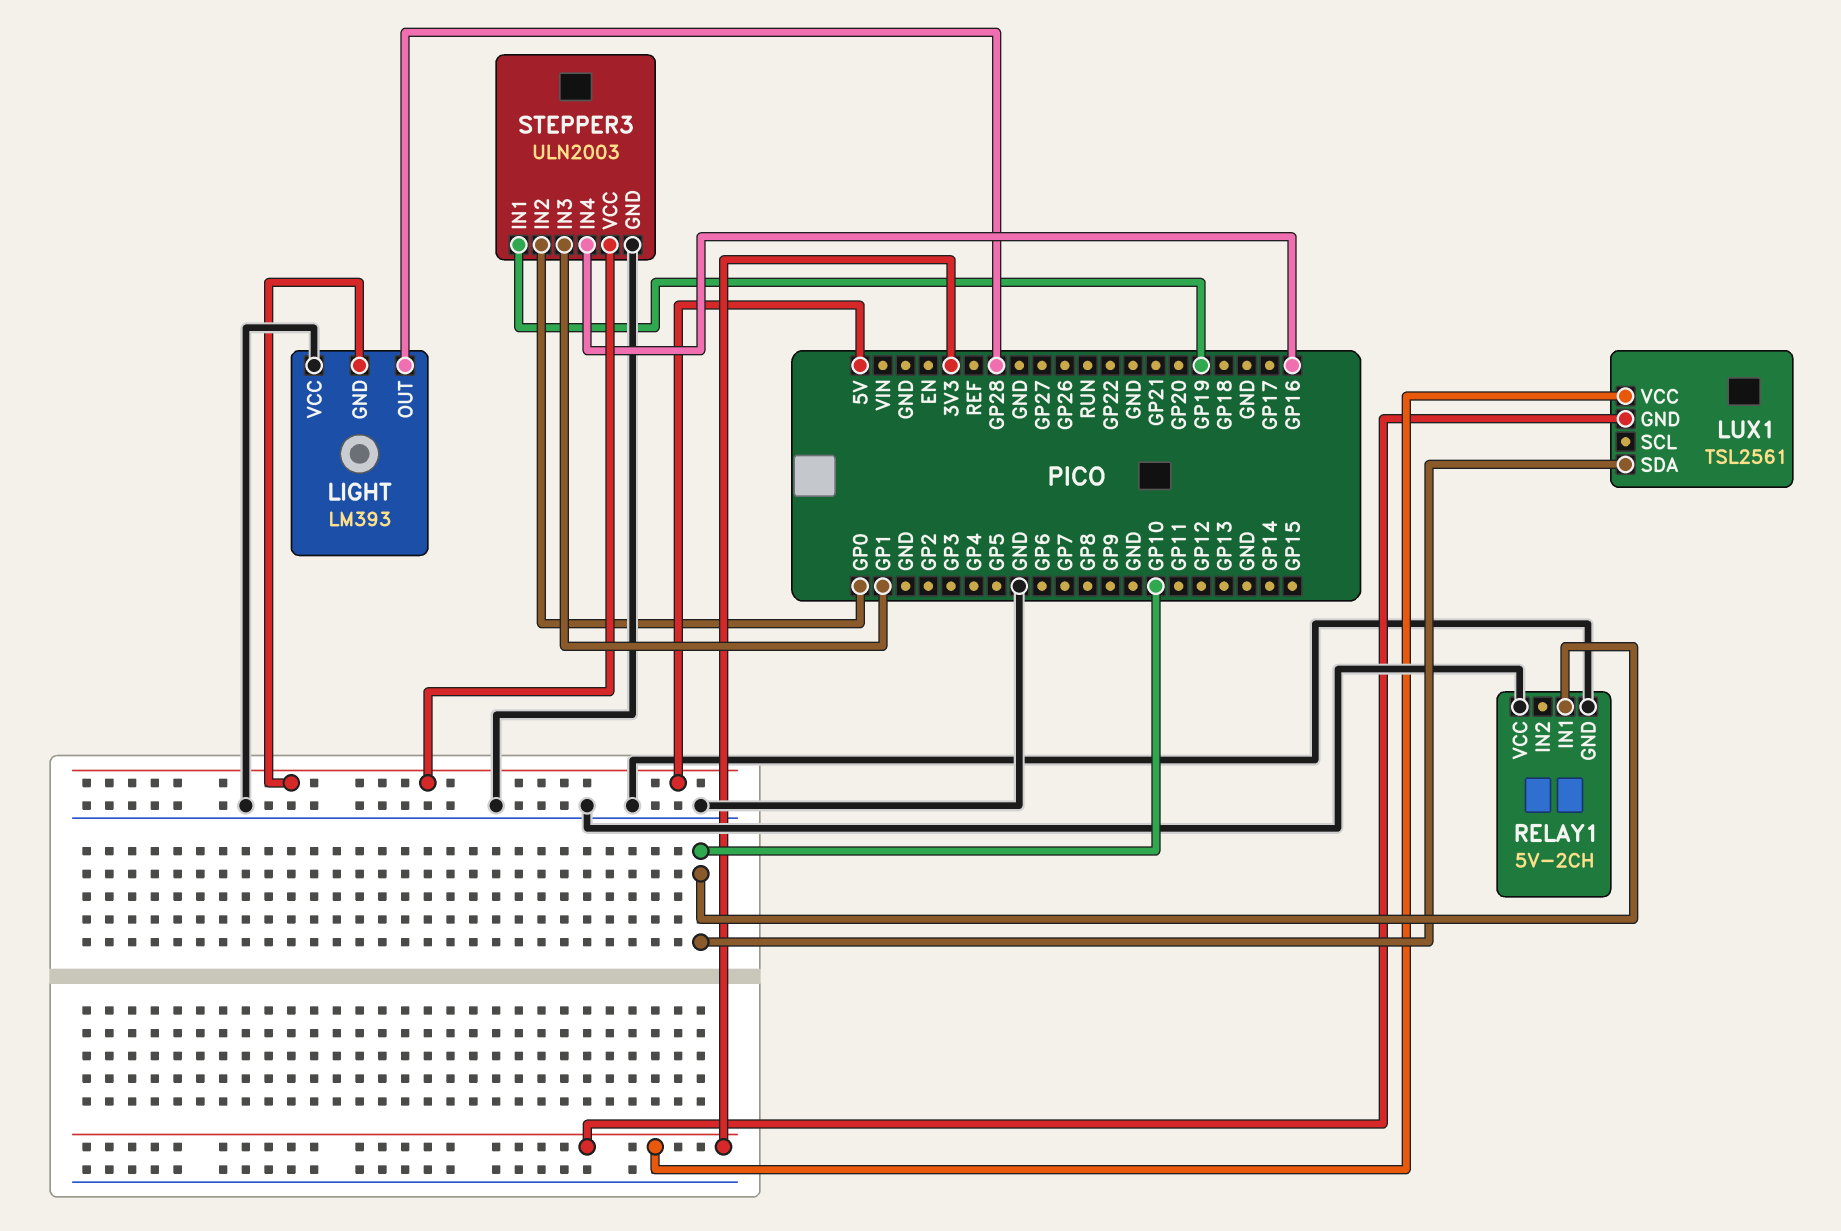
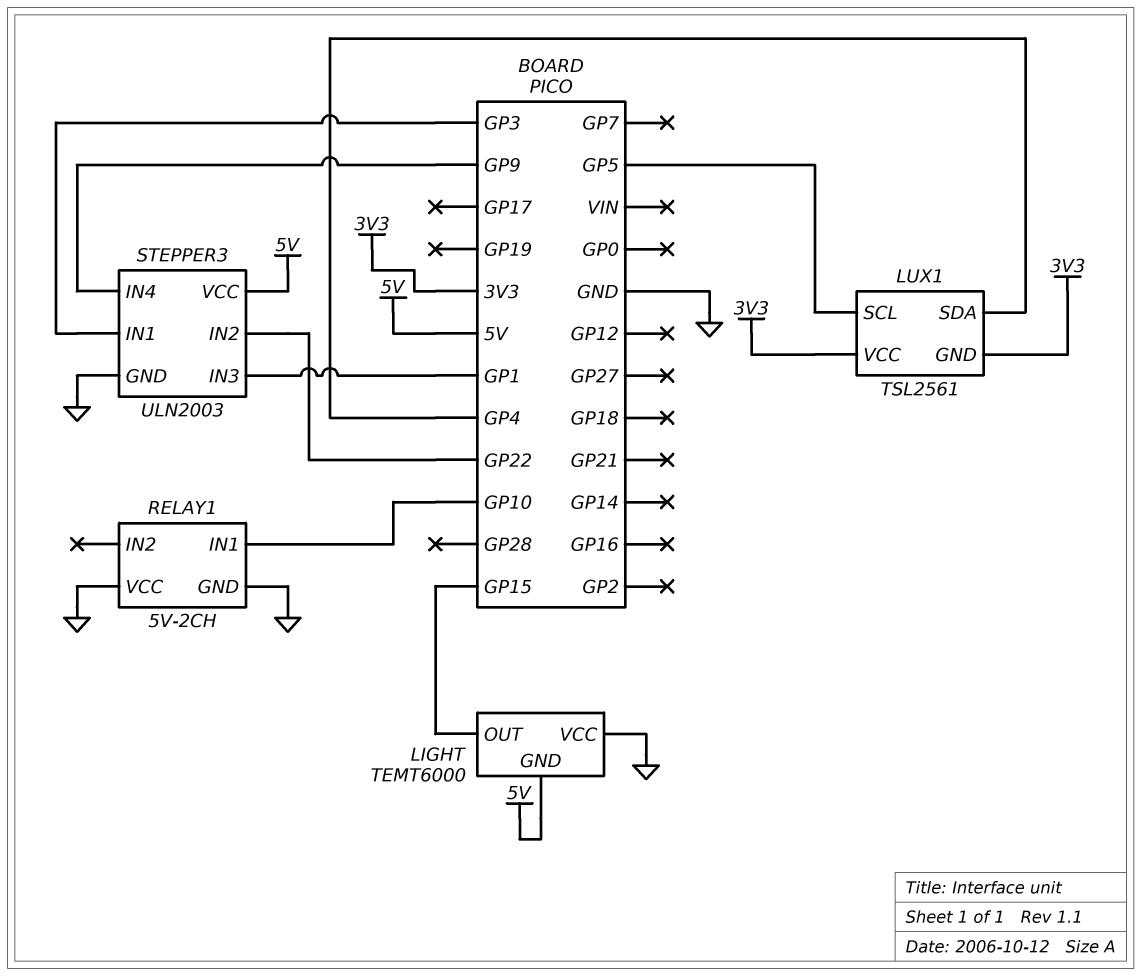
LIGHT: LM393 -> TEMT6000
LIGHT pin OUT: GP28 -> GP15
LUX1 pin SCL: none -> GP5
LUX1 pin SDA: GP10 -> GP4
STEPPER3 pin IN1: GP19 -> GP3
STEPPER3 pin IN2: GP0 -> GP22
STEPPER3 pin IN4: GP16 -> GP9

